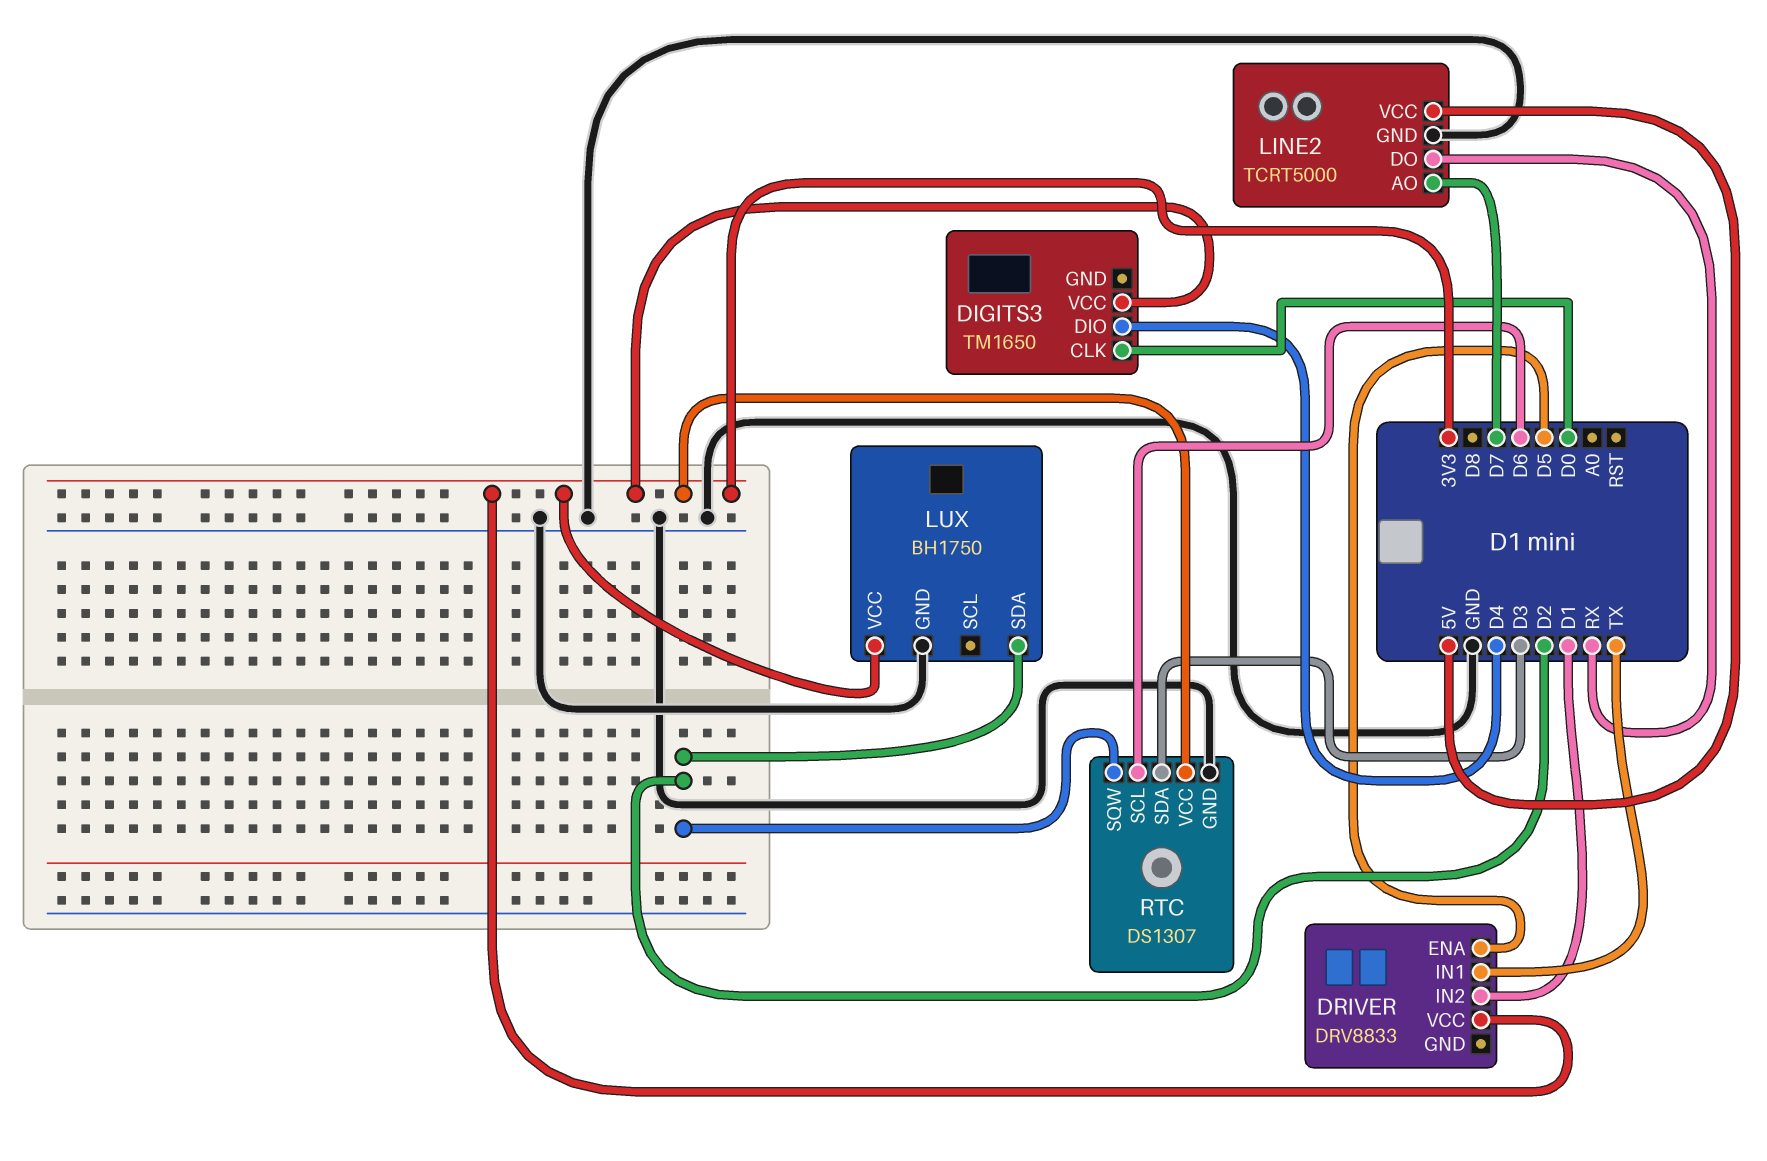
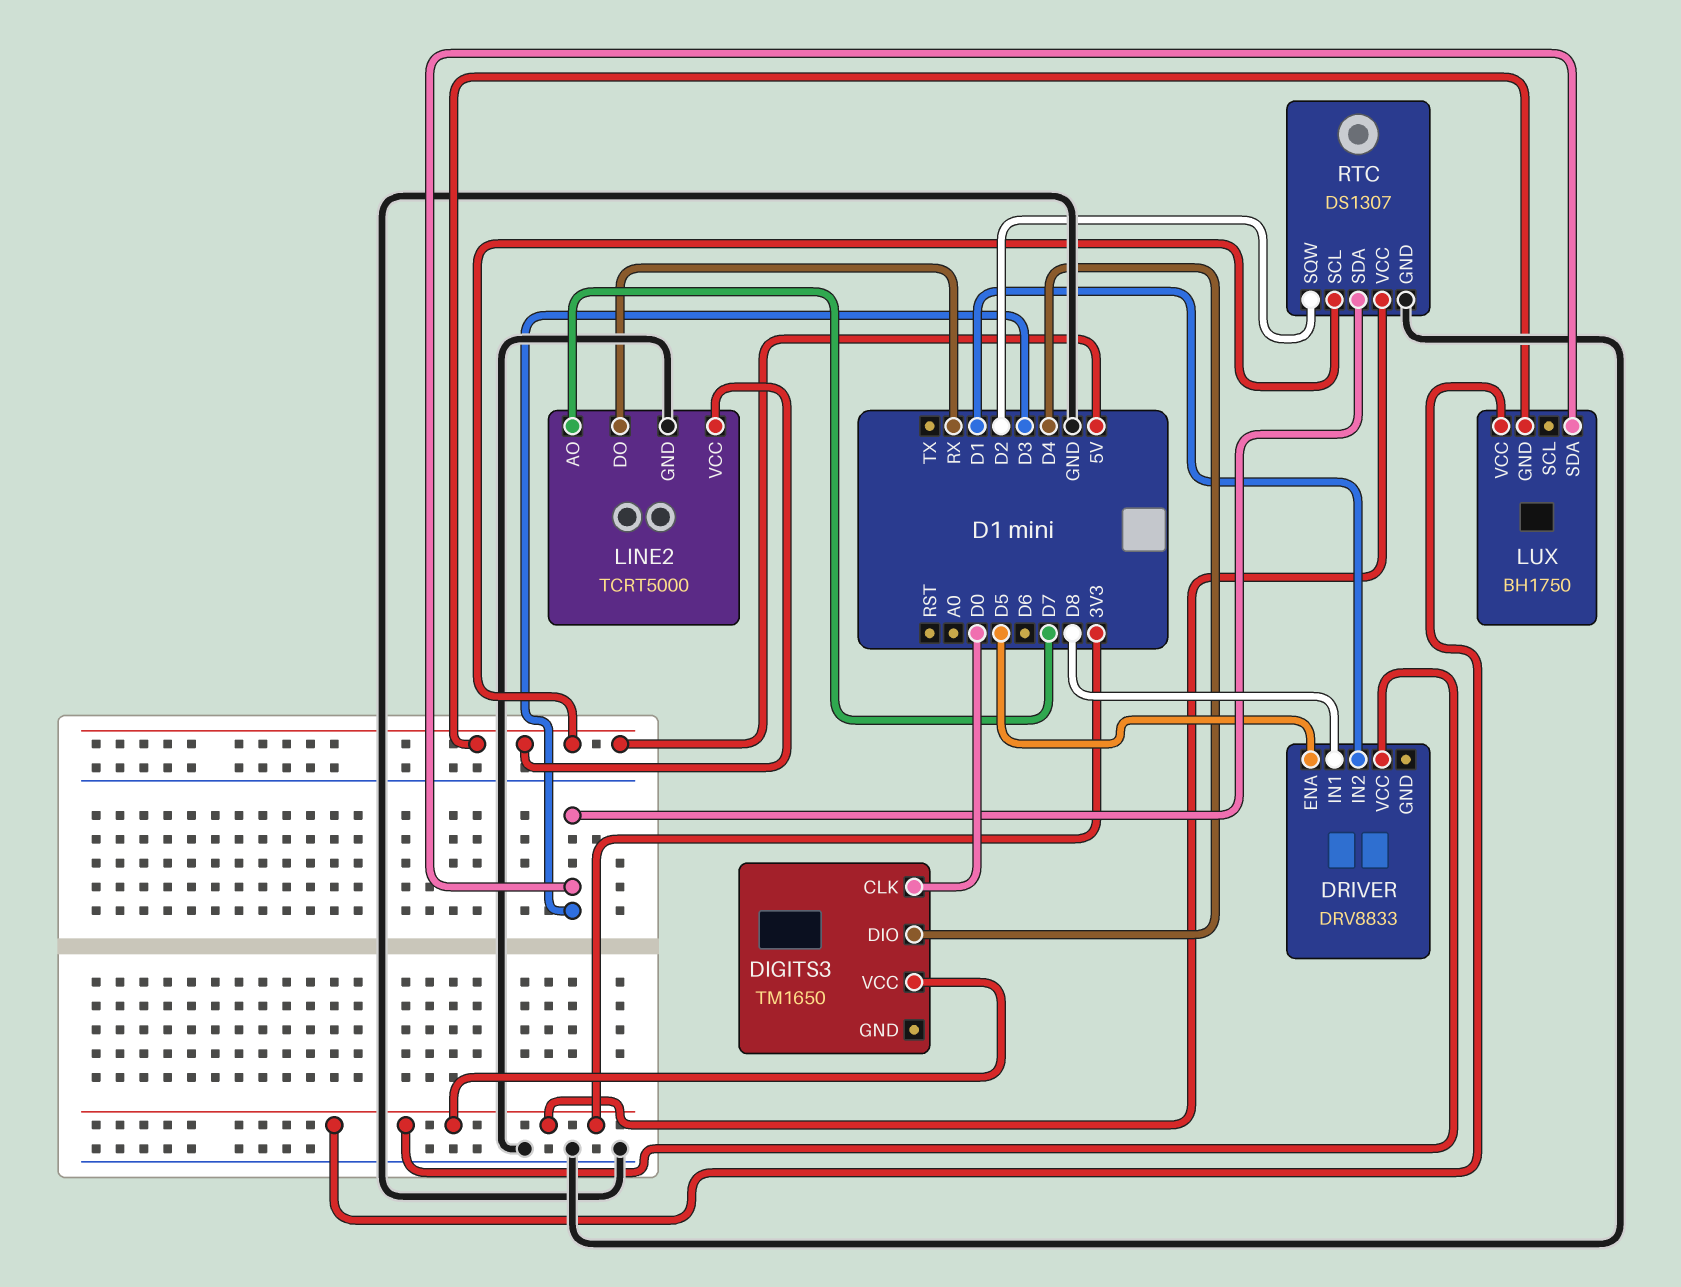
DRIVER pin IN1: TX -> D8
LUX pin GND: GND -> 5V
LUX pin SDA: D2 -> D3
RTC pin SCL: D6 -> 5V

